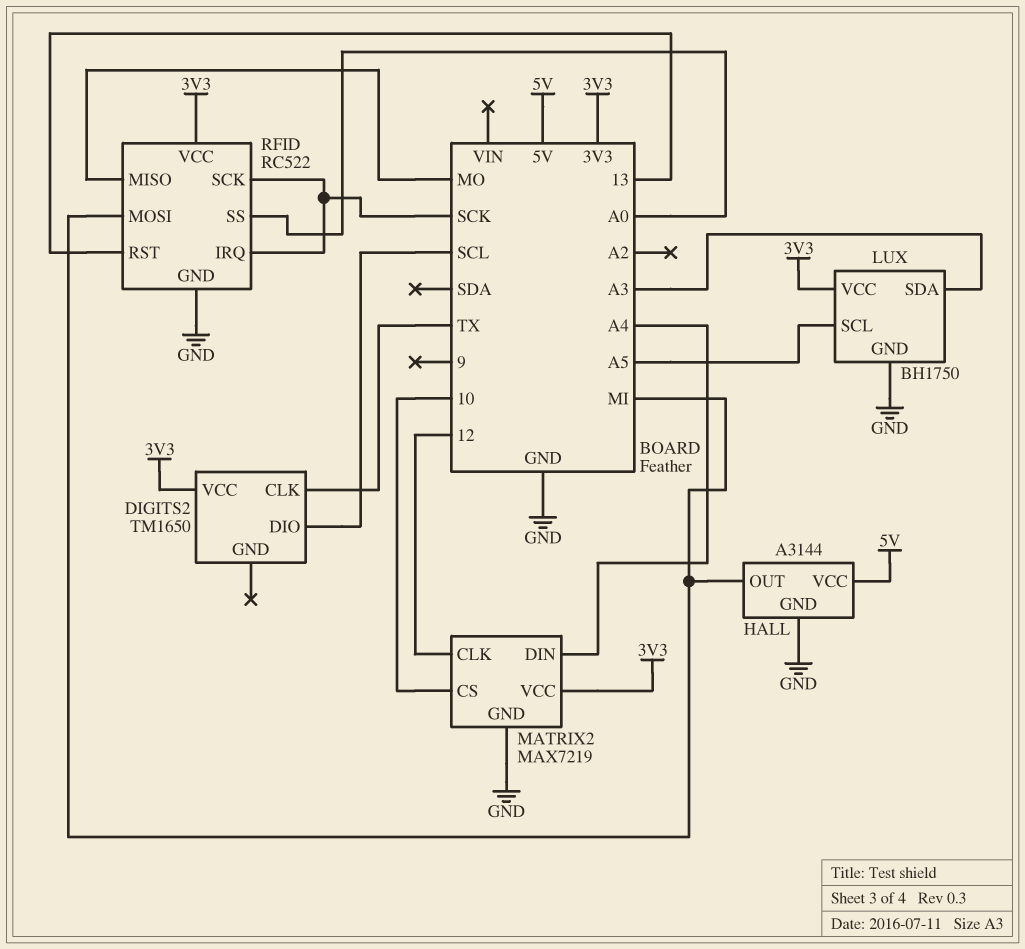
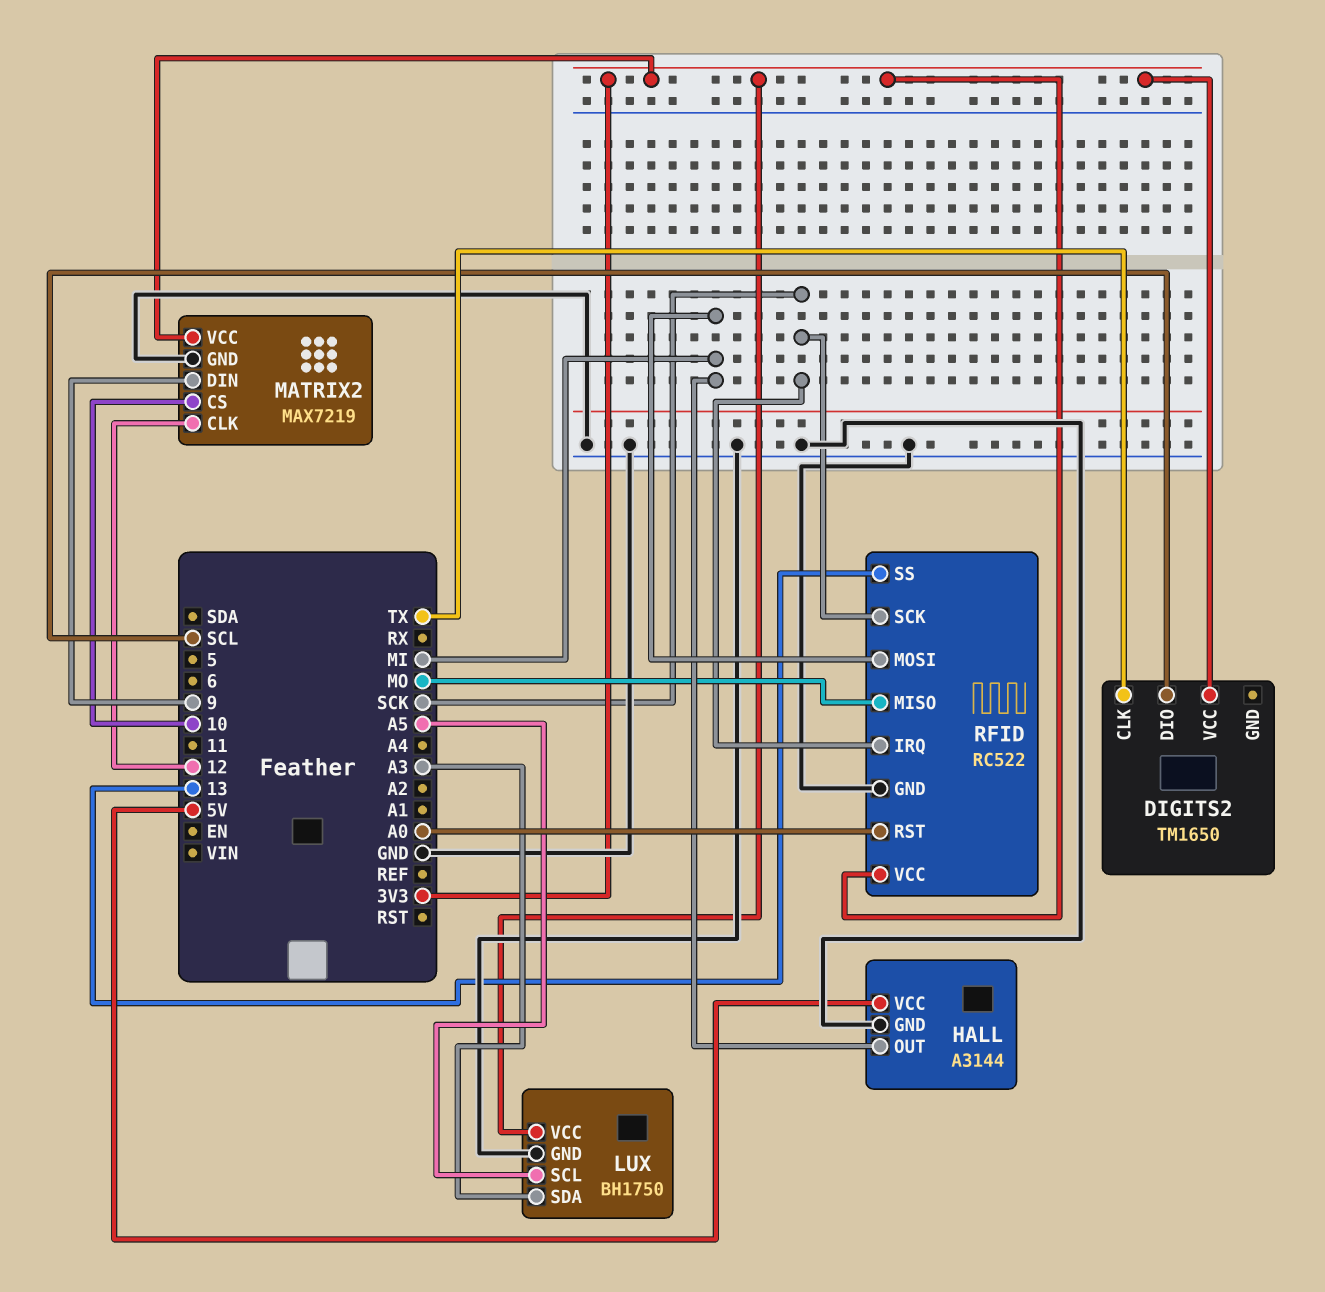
MATRIX2 pin DIN: A4 -> 9
RFID pin RST: 13 -> A0
RFID pin SS: A0 -> 13

